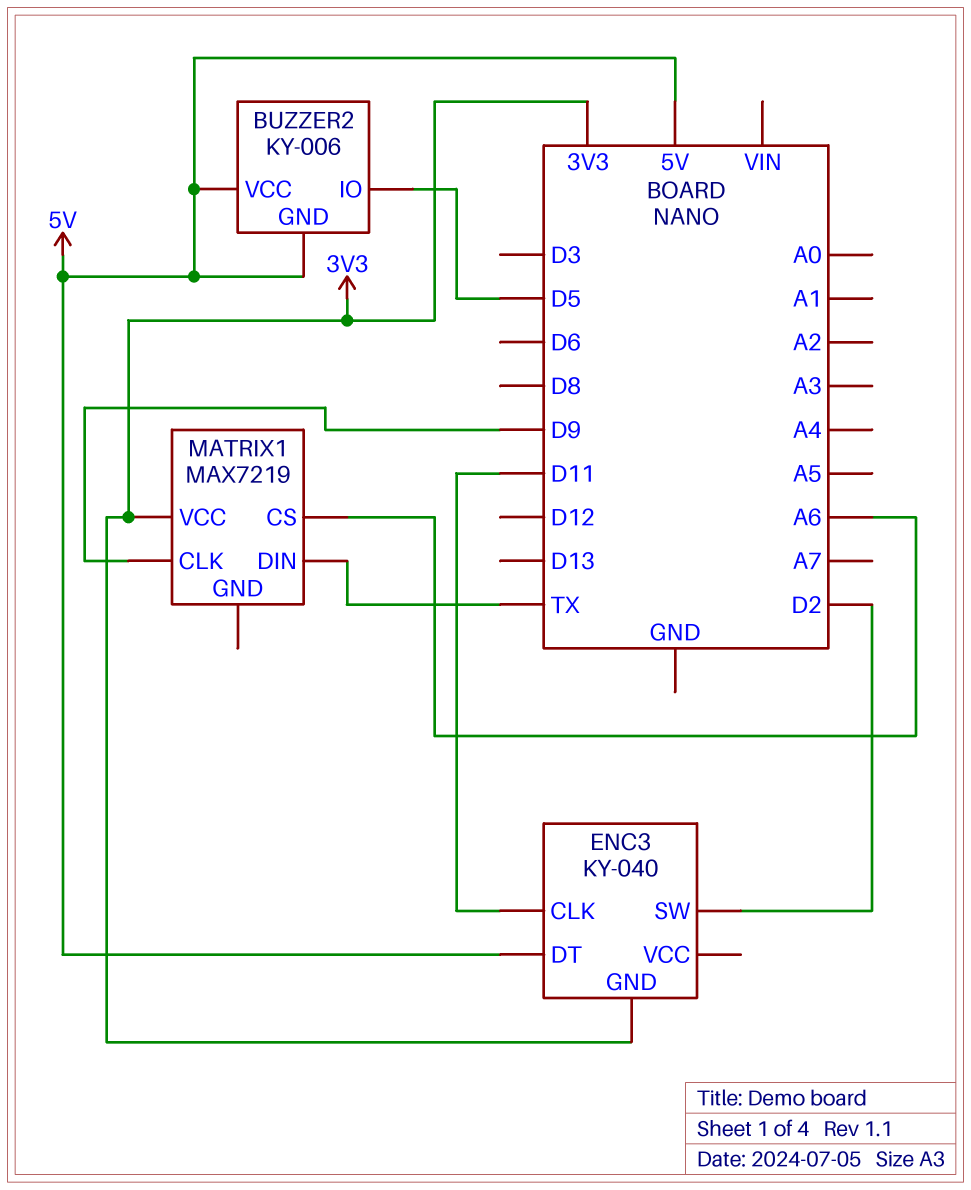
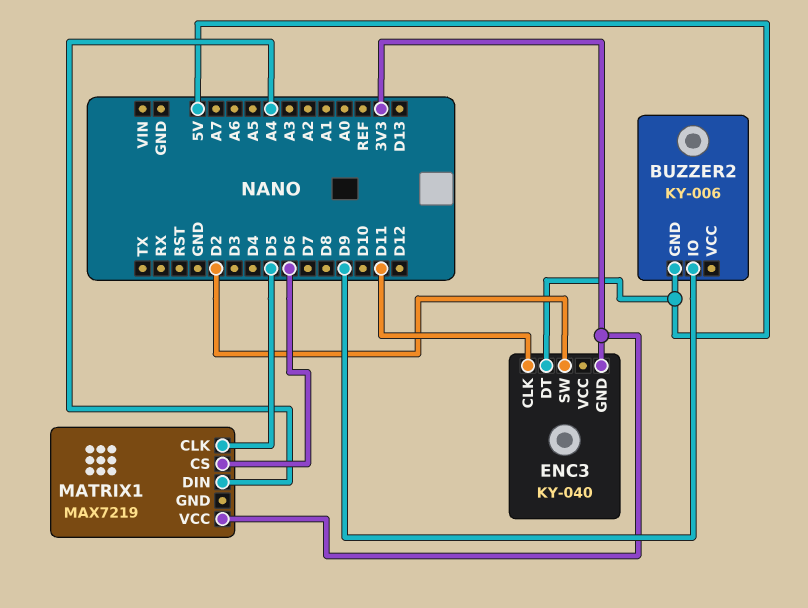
BUZZER2 pin IO: D5 -> D9
BUZZER2 pin VCC: 5V -> none
MATRIX1 pin CLK: D9 -> D5
MATRIX1 pin CS: A6 -> D6
MATRIX1 pin DIN: TX -> A4

